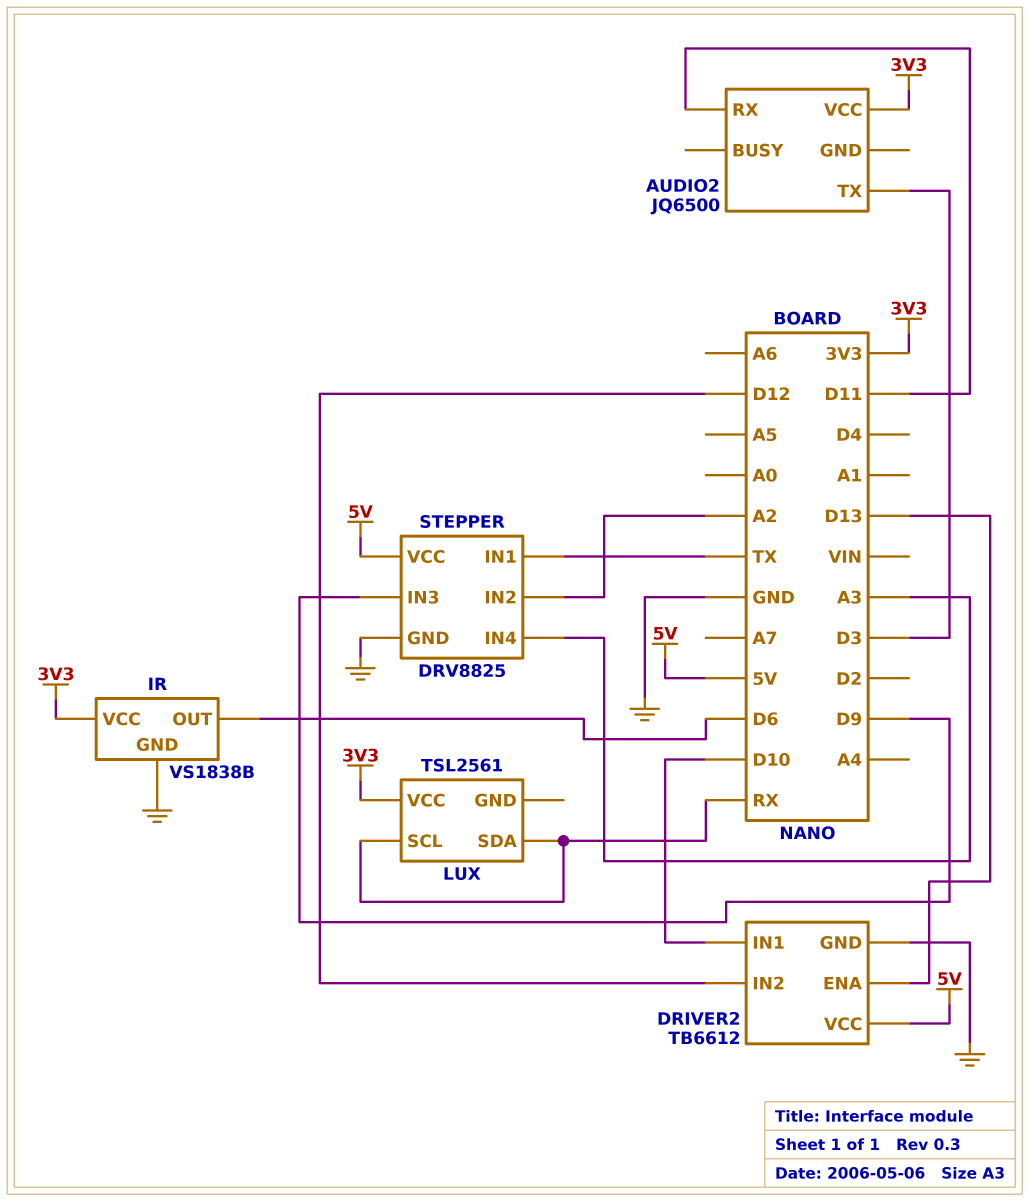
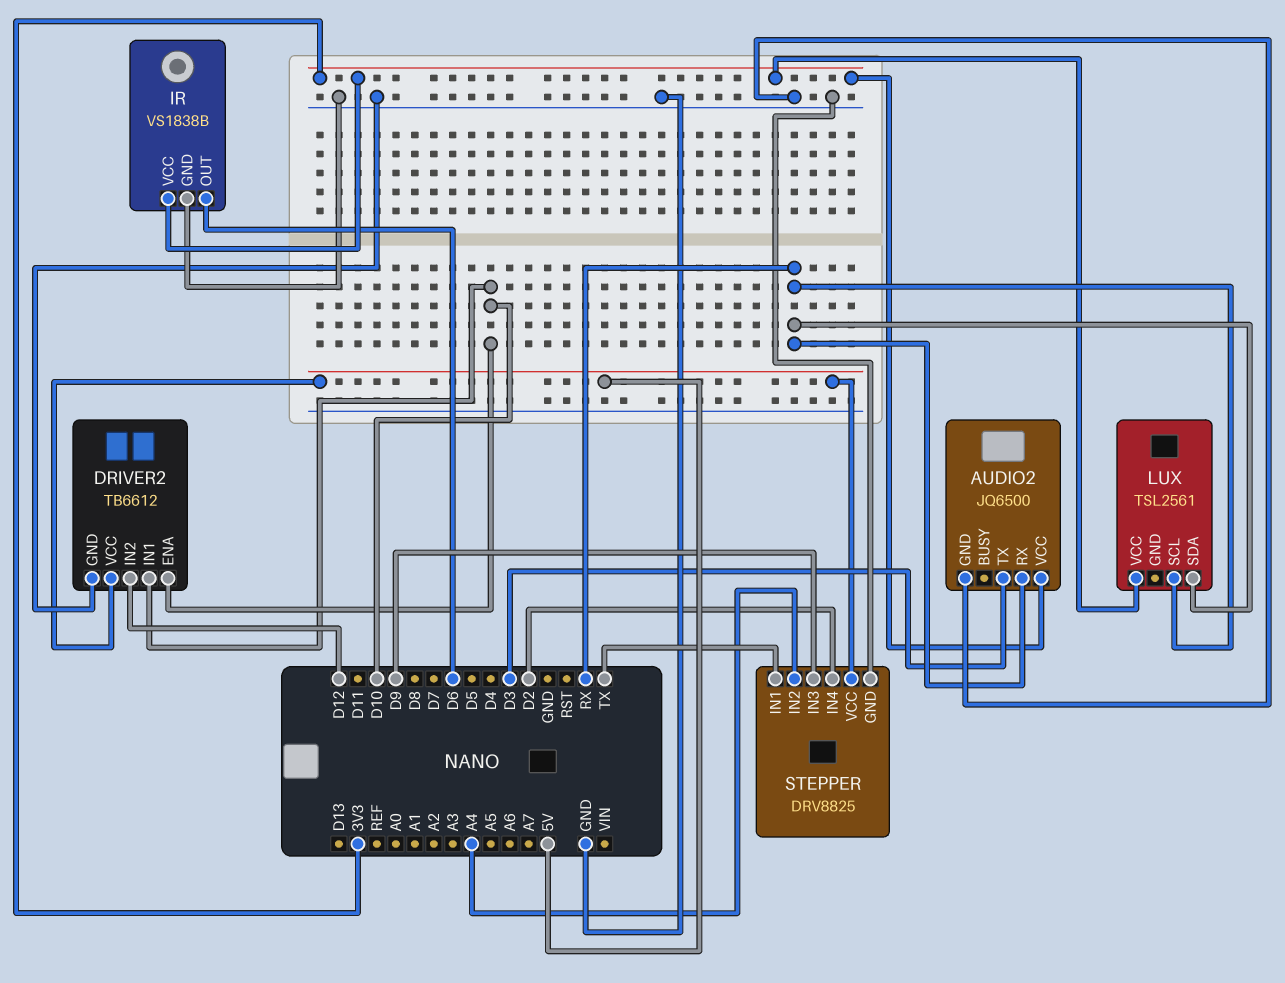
AUDIO2 pin GND: none -> GND
AUDIO2 pin RX: D11 -> RX
DRIVER2 pin ENA: D13 -> D10
STEPPER pin IN2: A2 -> A4
STEPPER pin IN4: A3 -> D2

